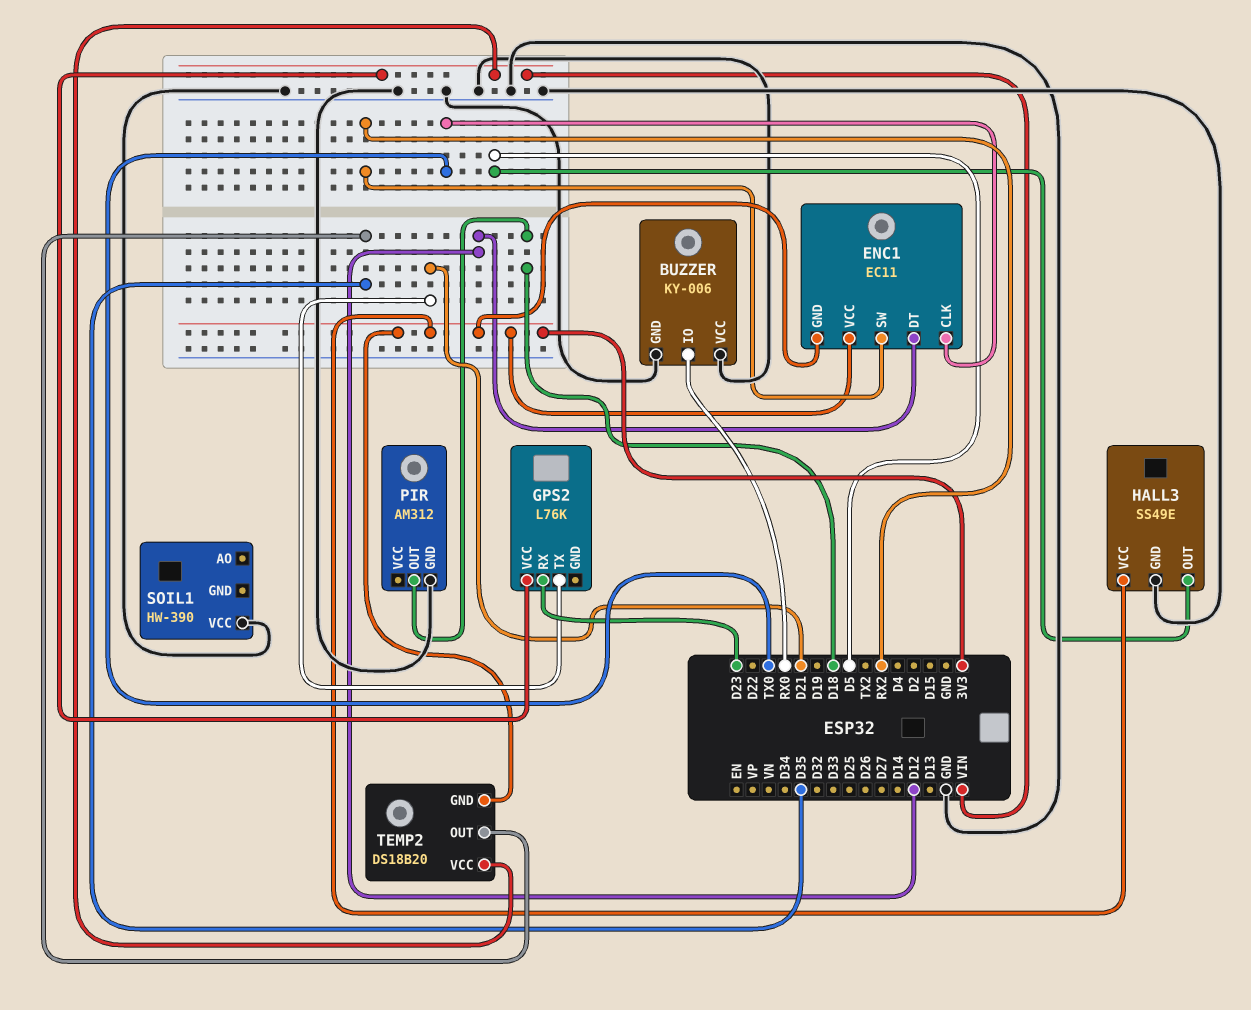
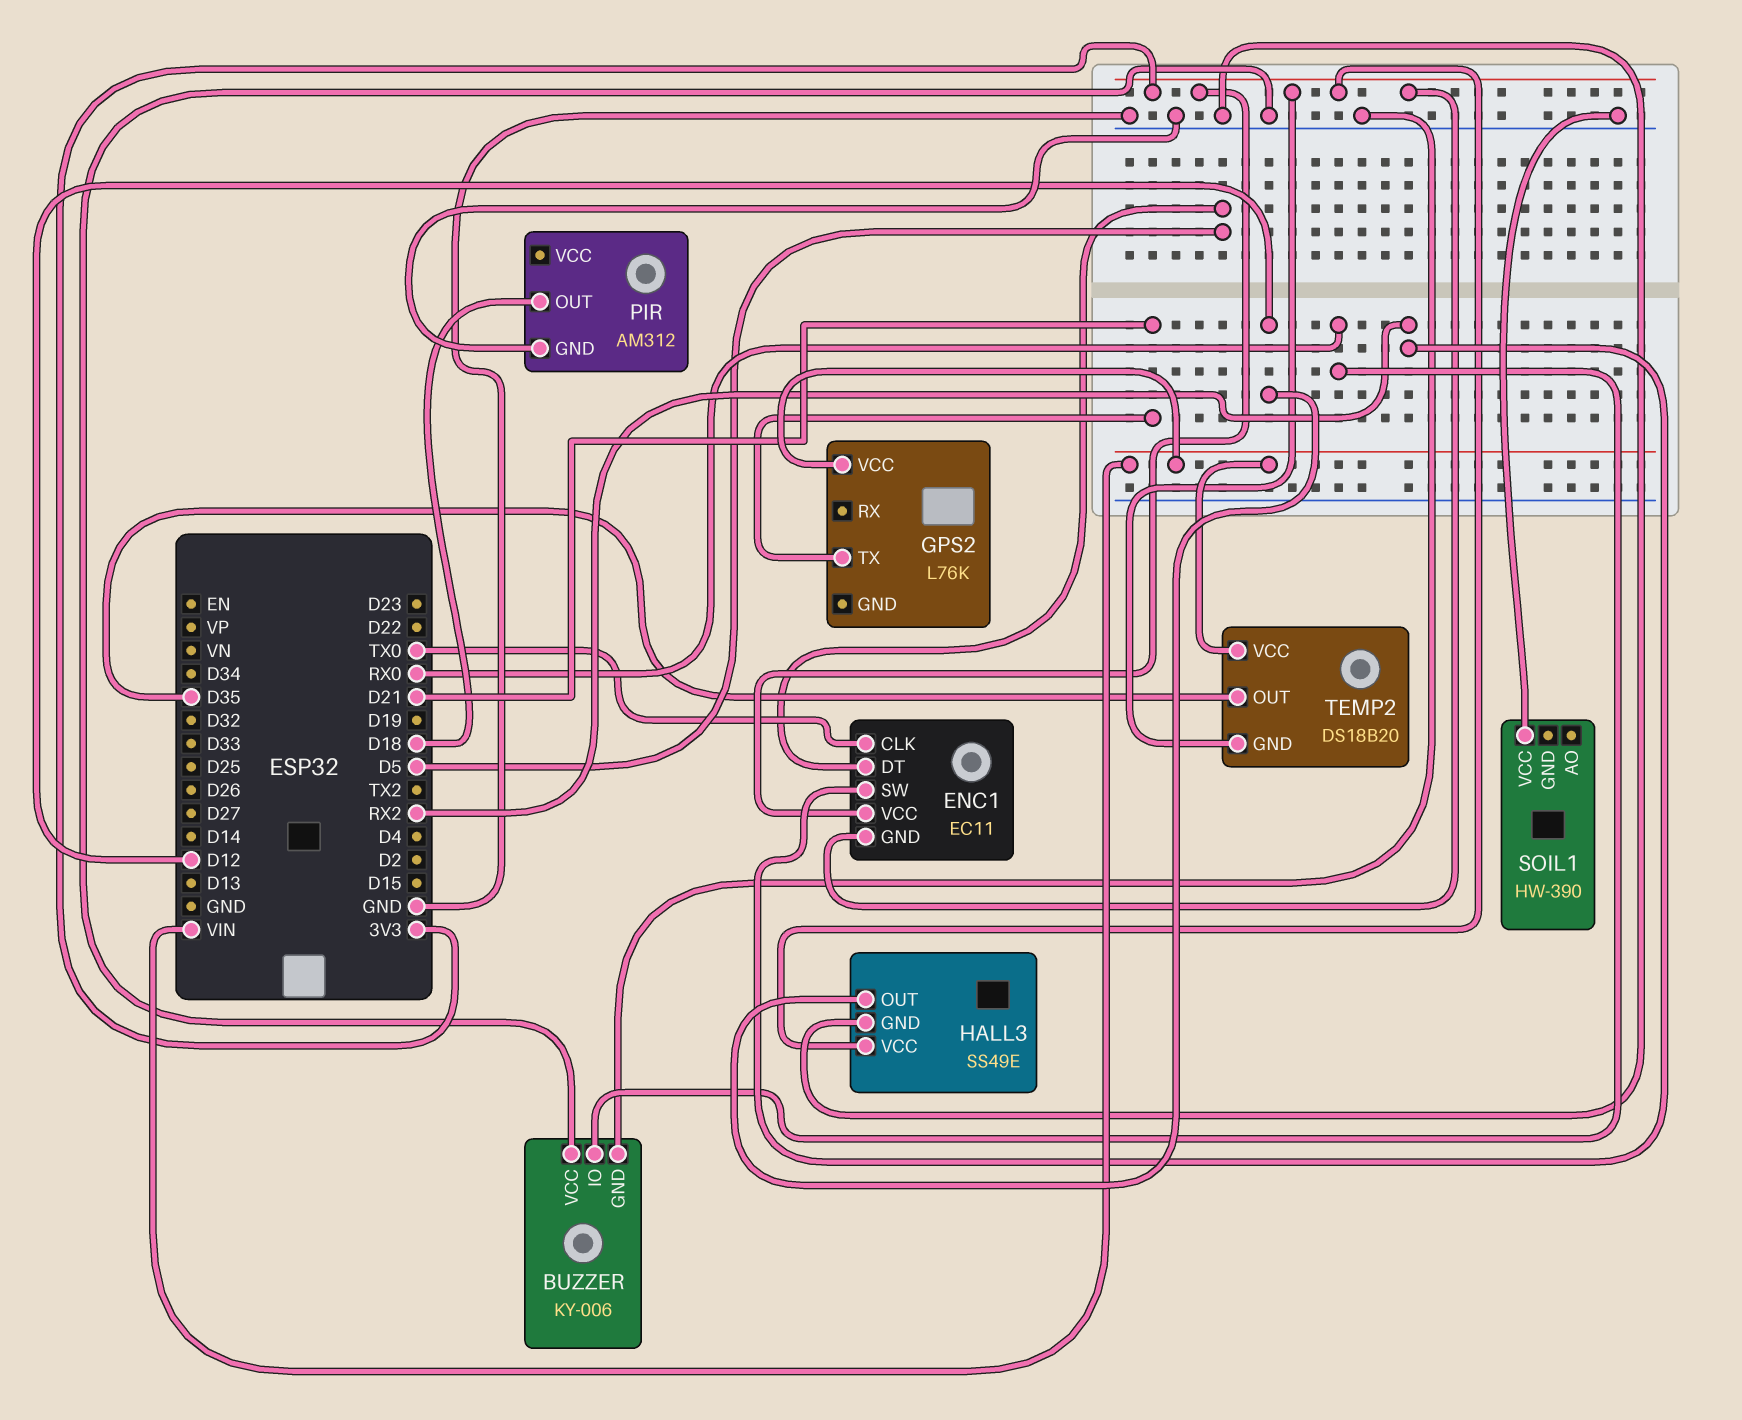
ENC1 pin DT: D12 -> D5
GPS2 pin RX: D23 -> none
HALL3 pin OUT: D5 -> D12

